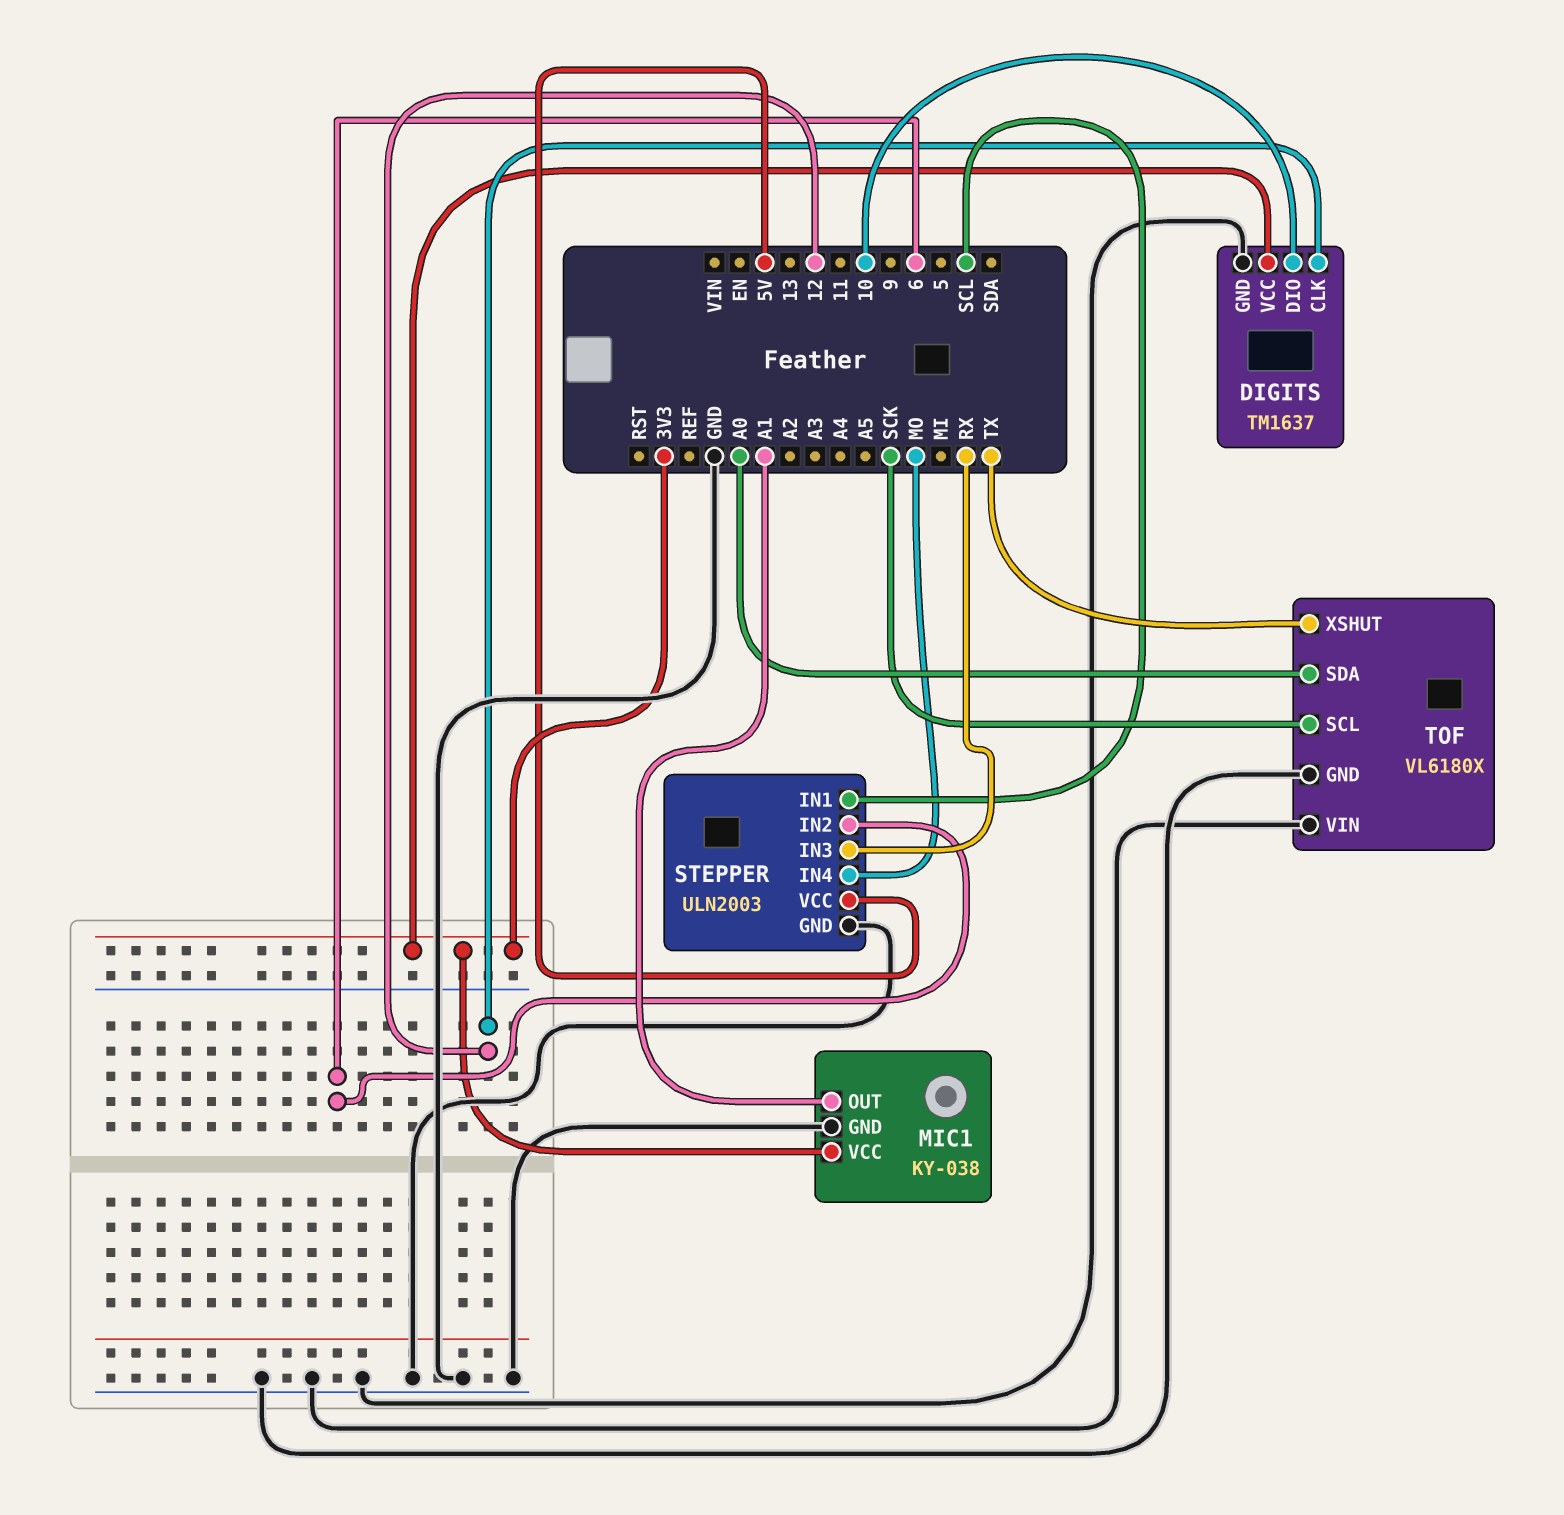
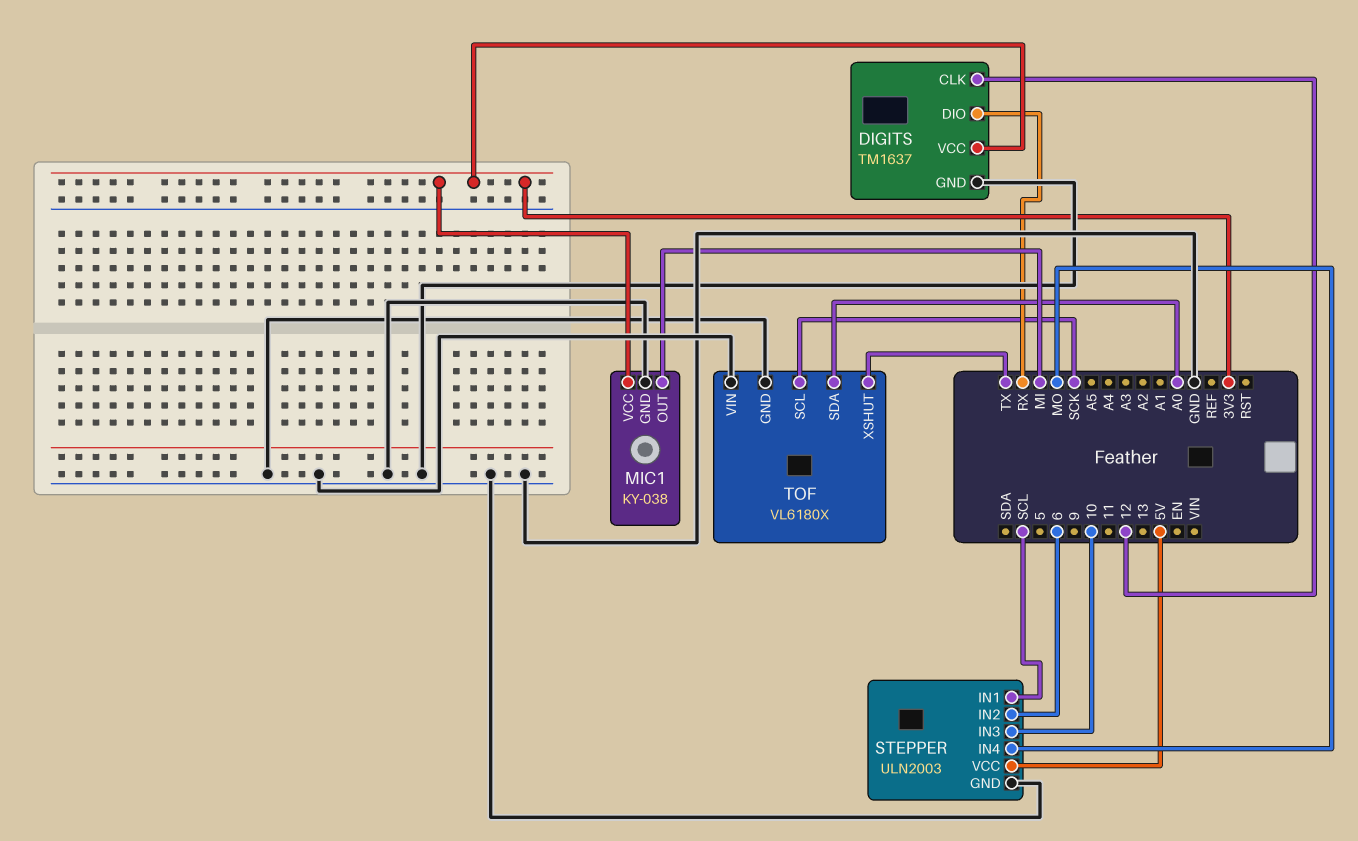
DIGITS pin DIO: 10 -> RX
MIC1 pin OUT: A1 -> MI
STEPPER pin IN3: RX -> 10

